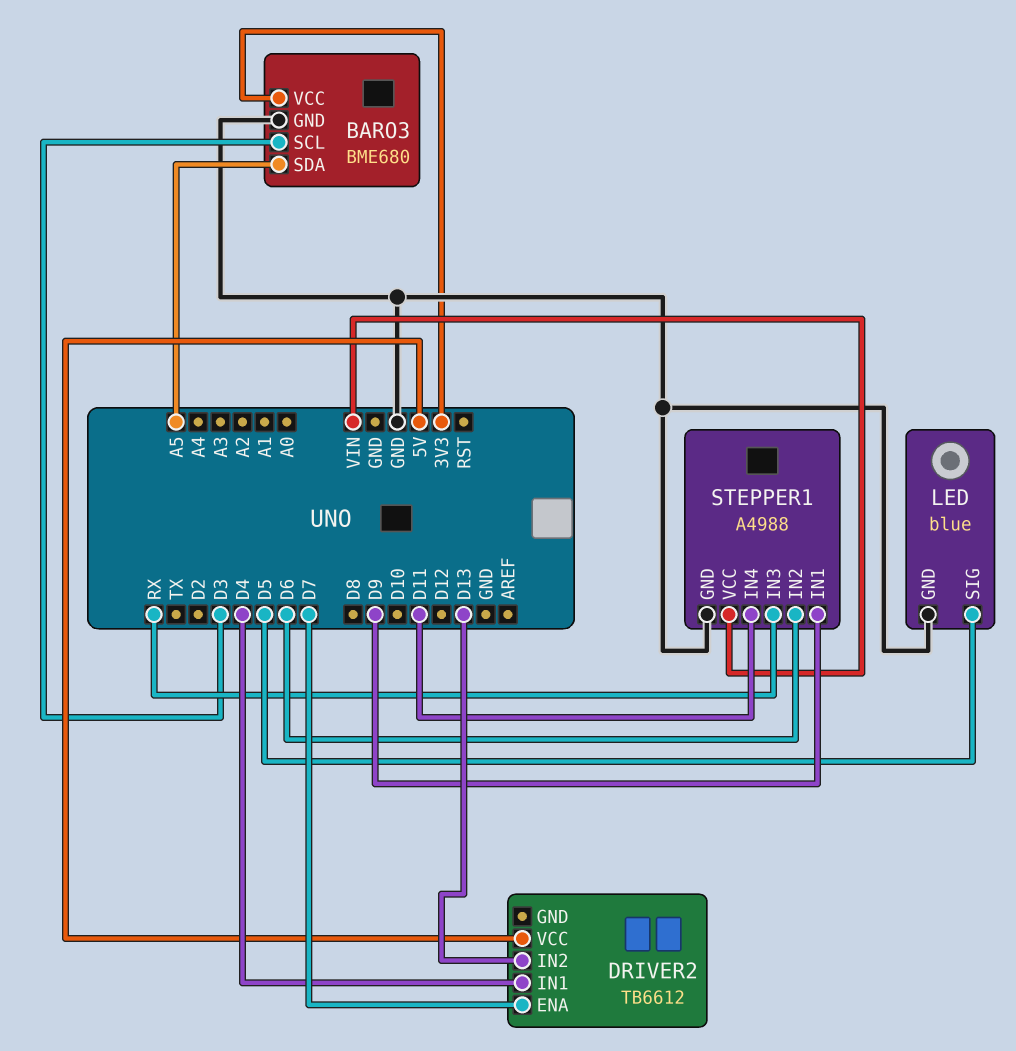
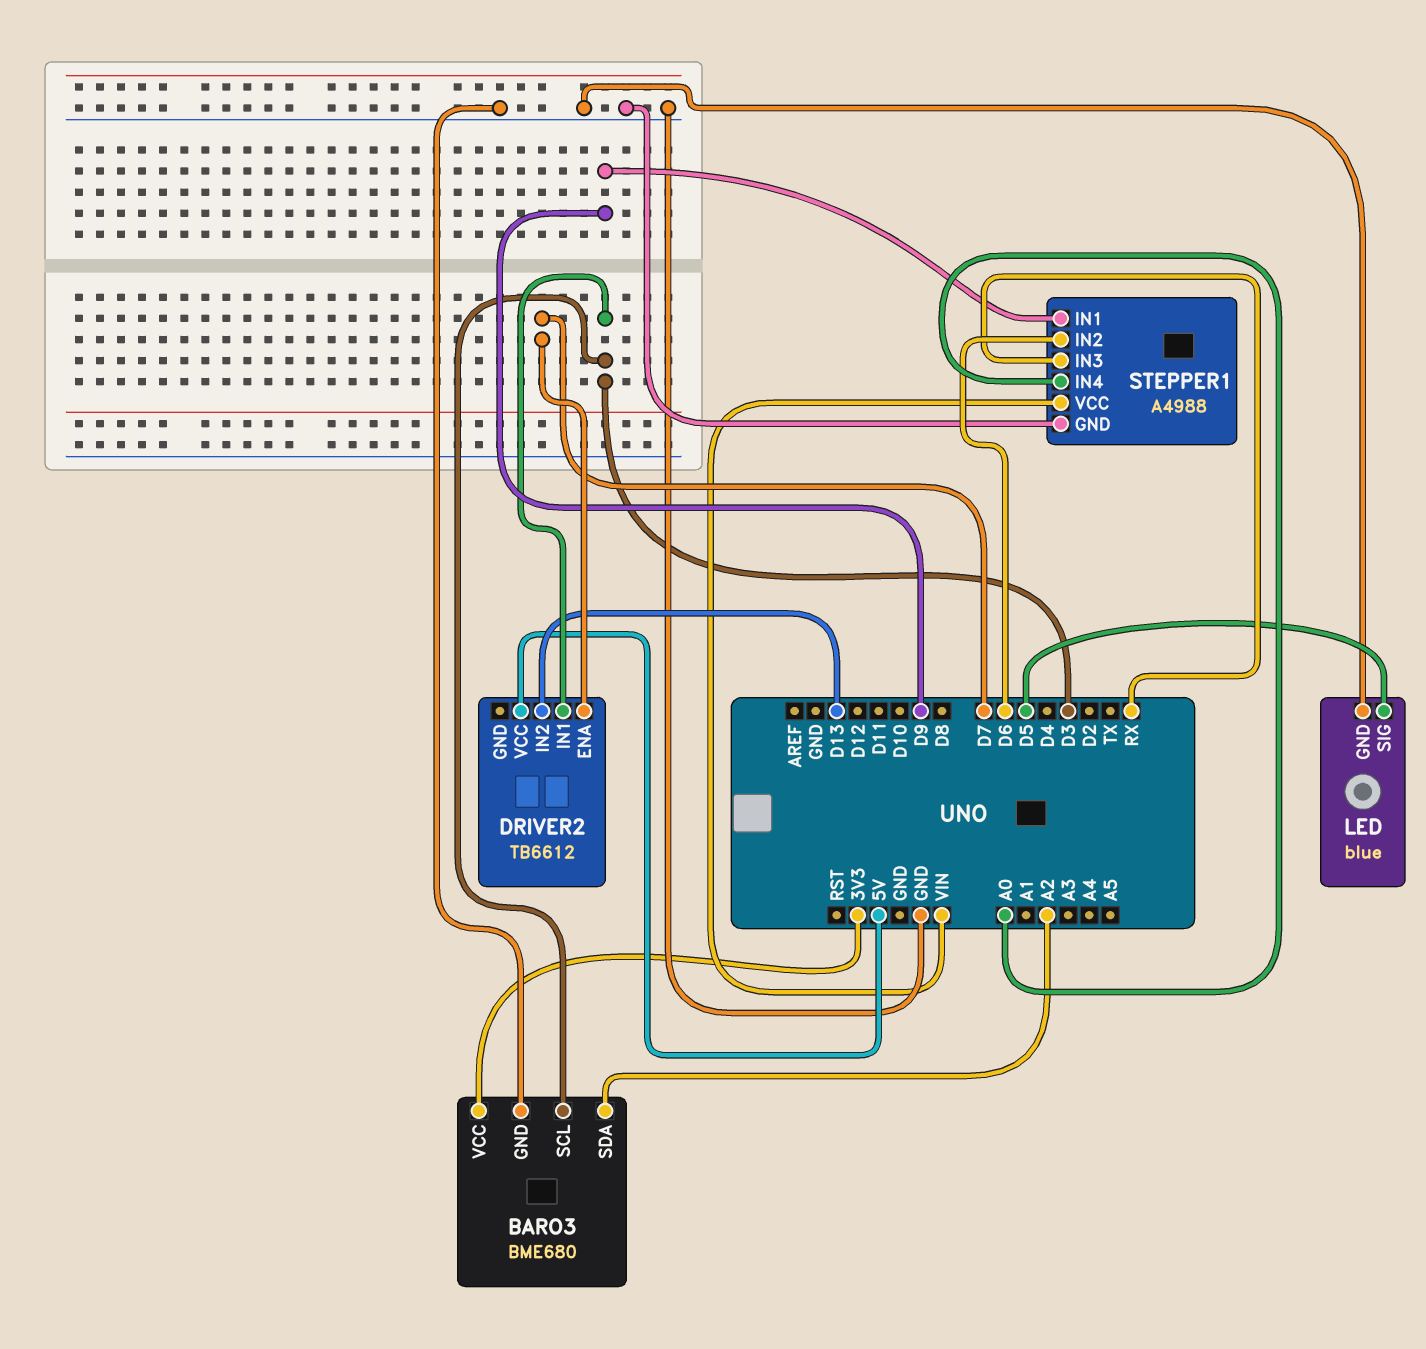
BARO3 pin SDA: A5 -> A2
DRIVER2 pin IN1: D4 -> D3
STEPPER1 pin IN4: D11 -> A0

